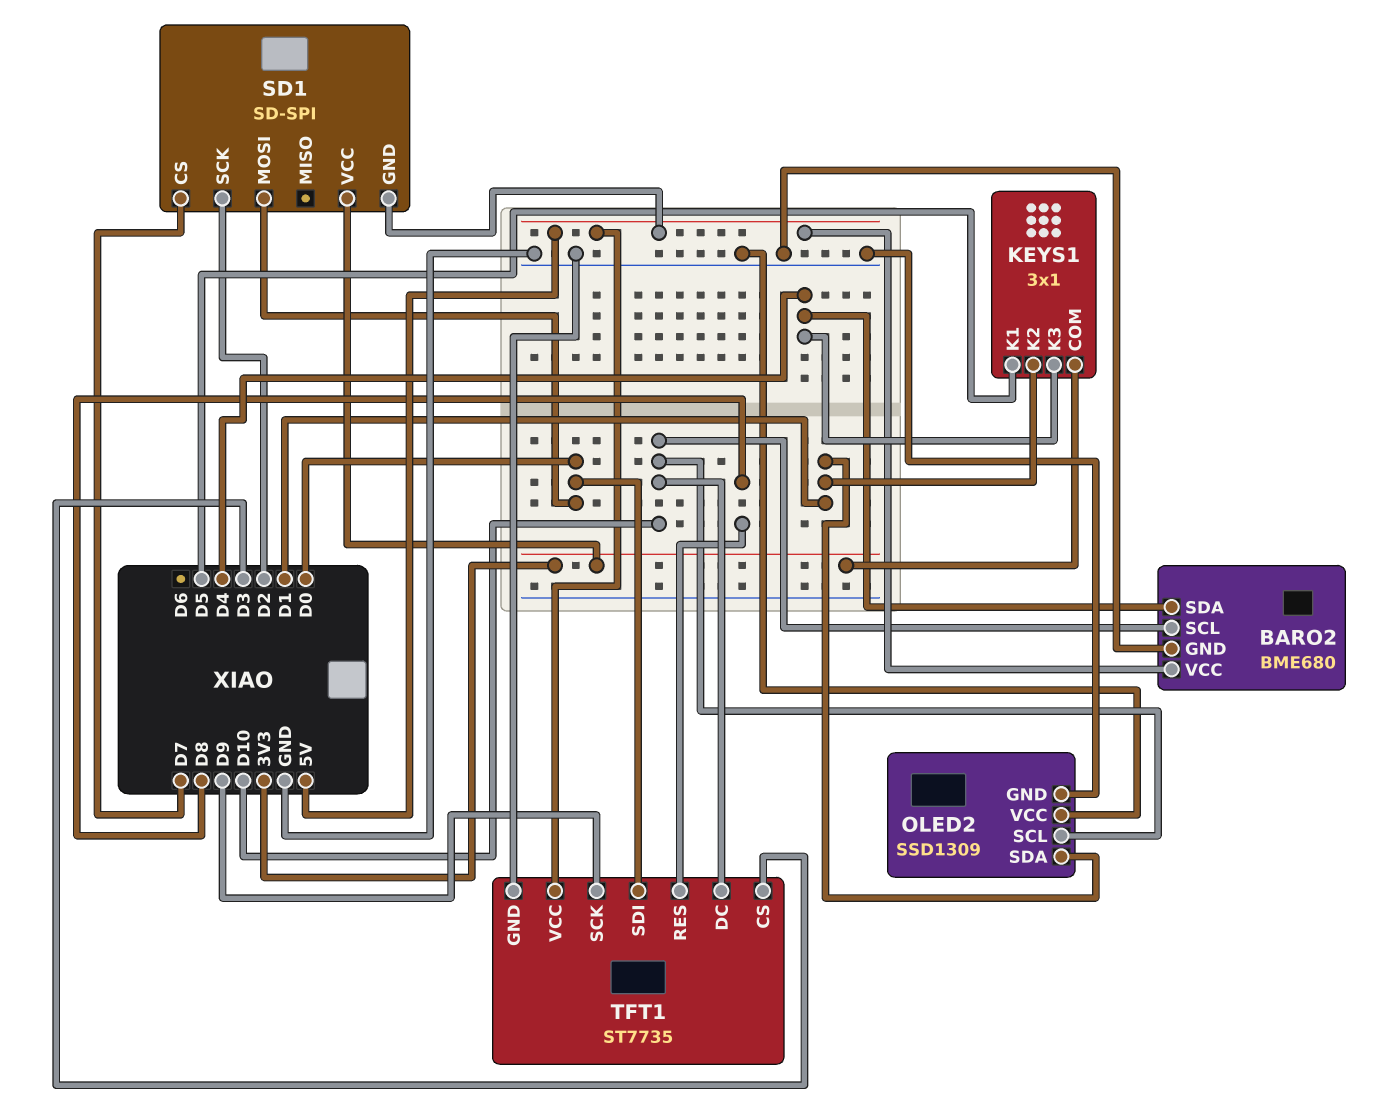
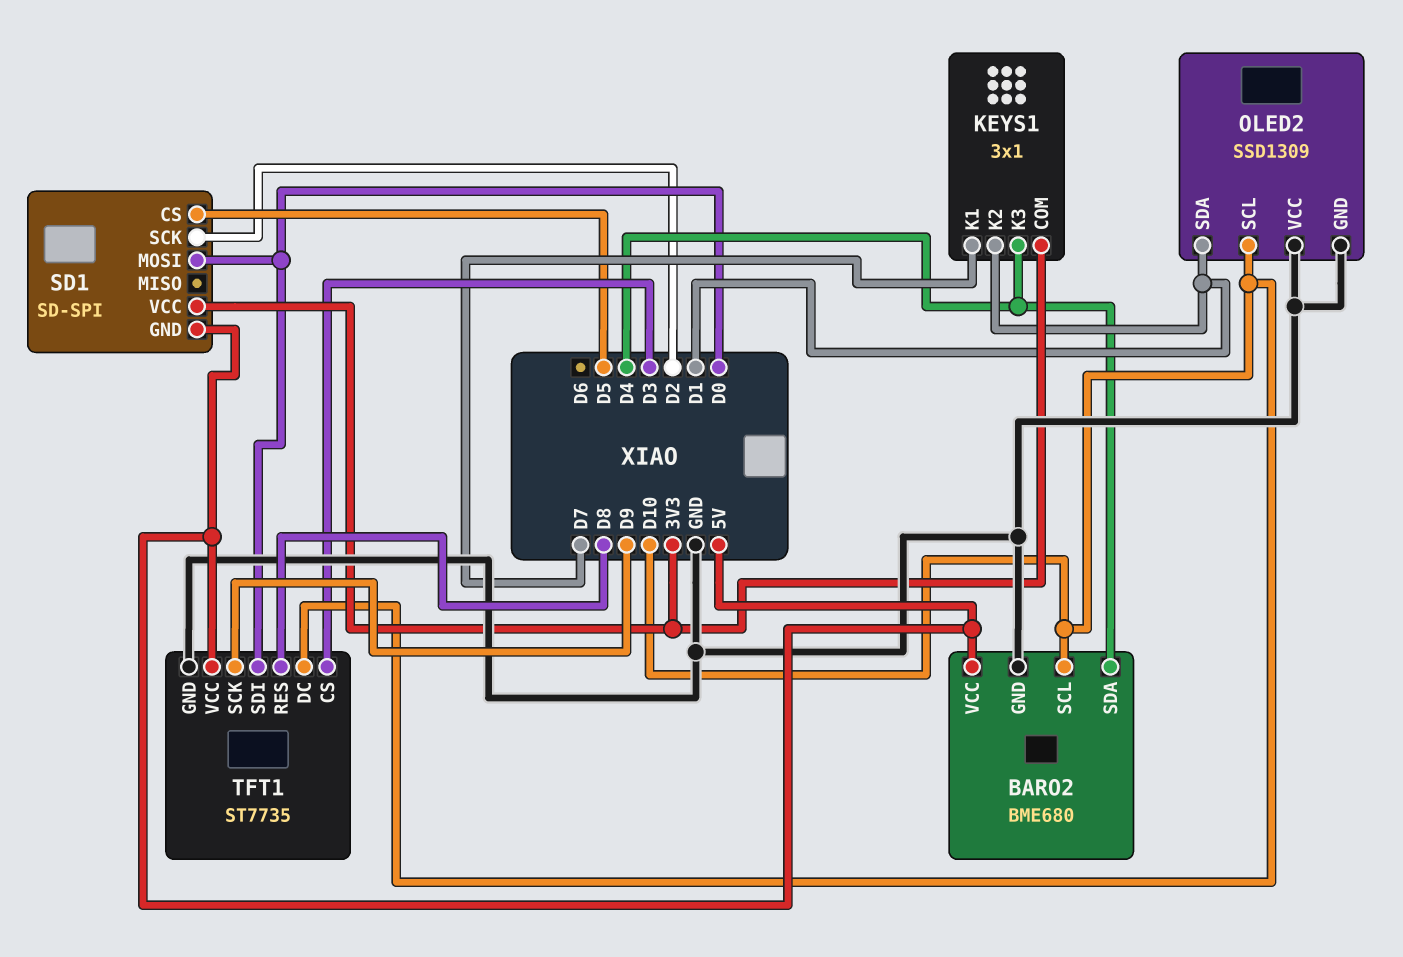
KEYS1 pin K1: D5 -> D7
SD1 pin CS: D7 -> D5

